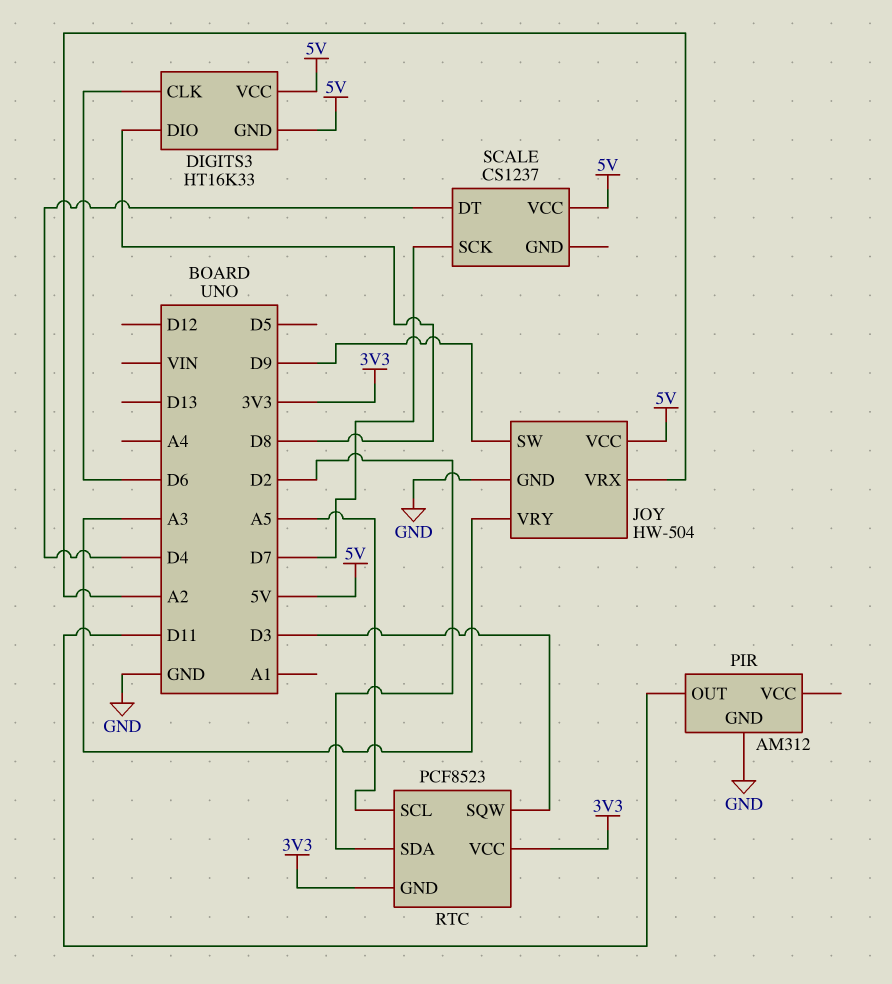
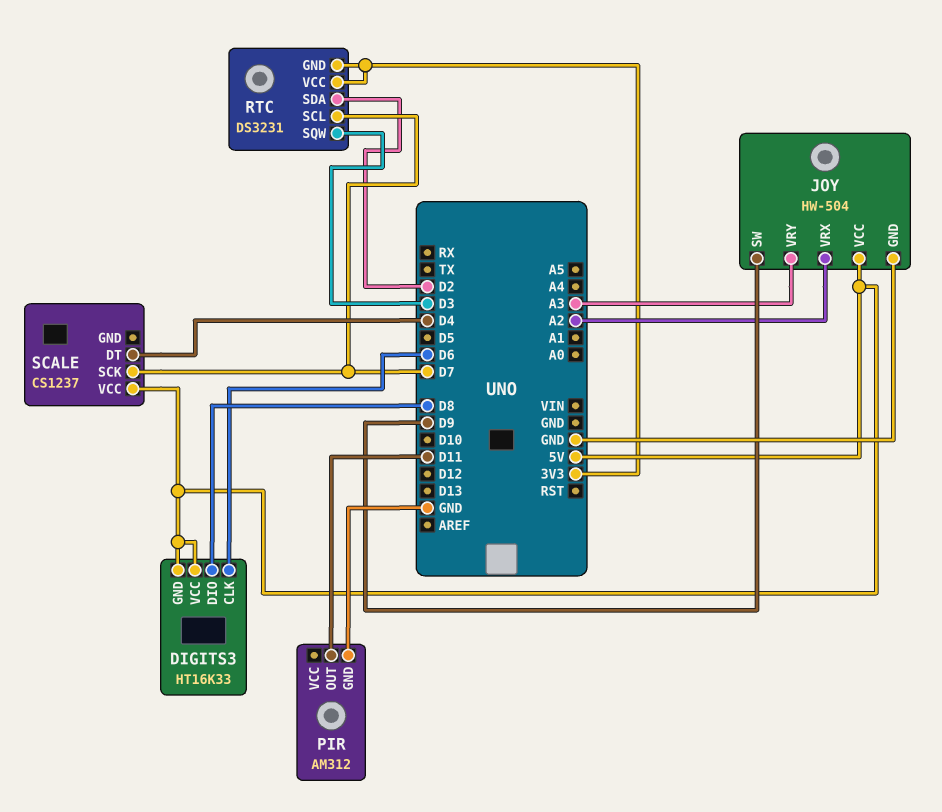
RTC: PCF8523 -> DS3231
RTC pin SCL: A5 -> D7

